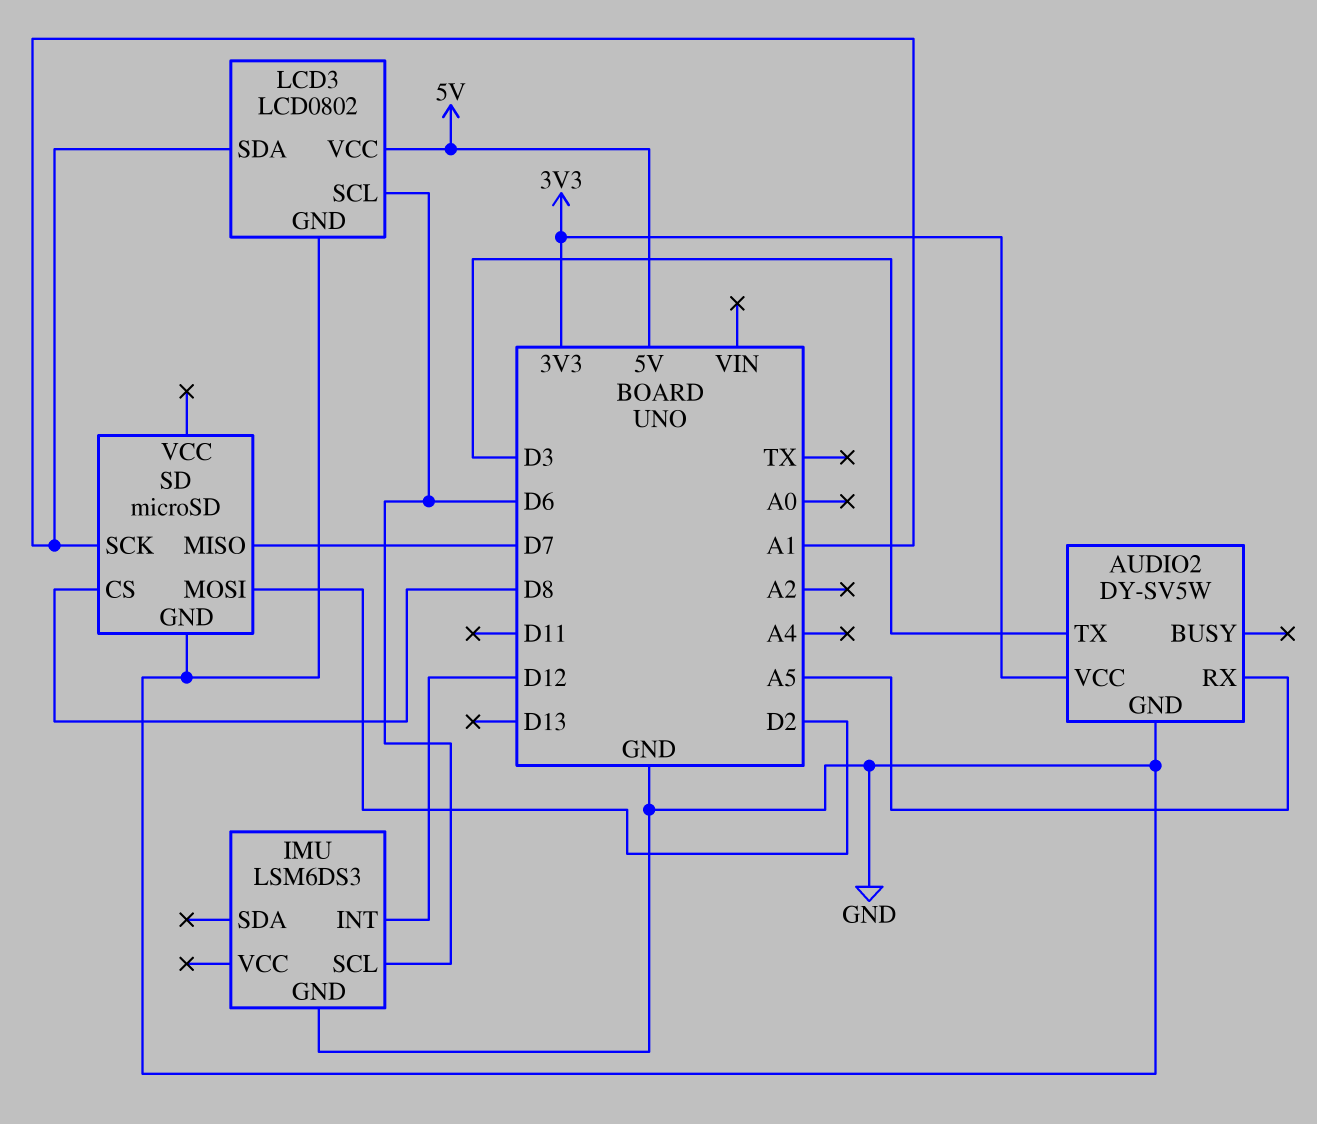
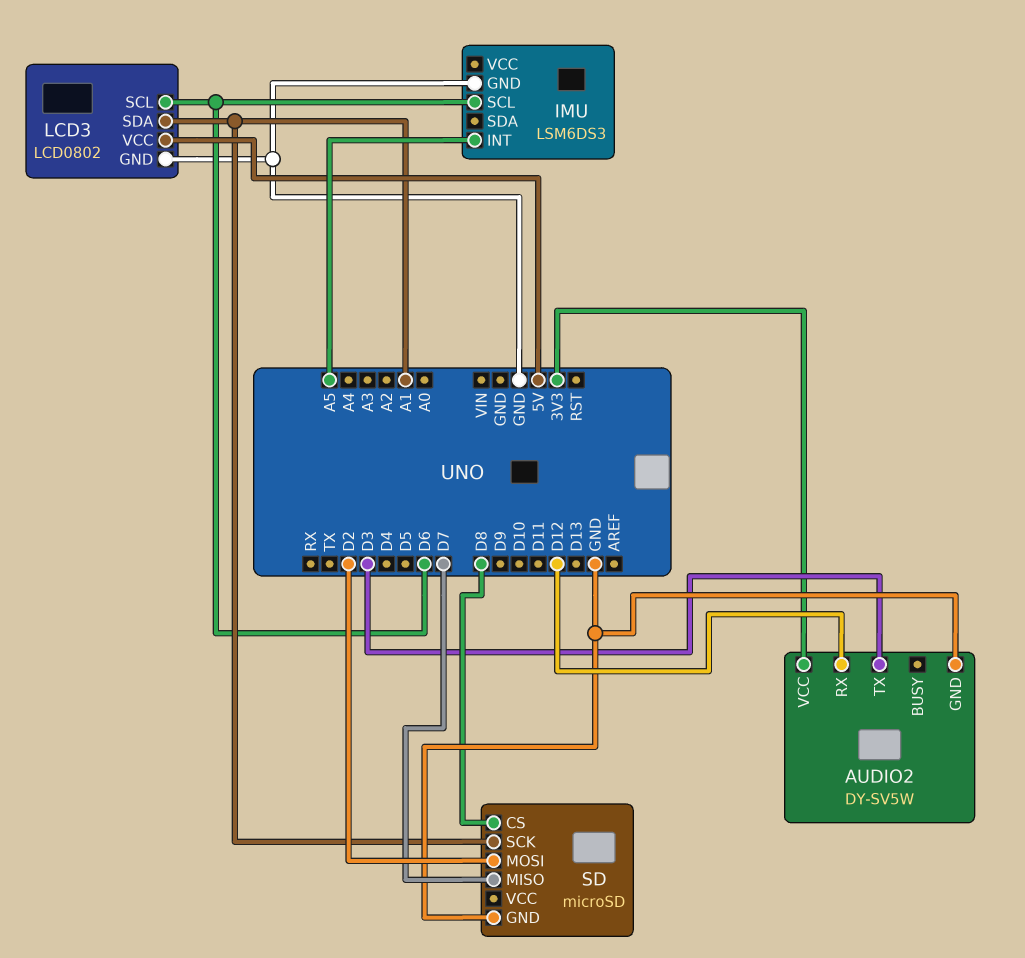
AUDIO2 pin RX: A5 -> D12
IMU pin INT: D12 -> A5

